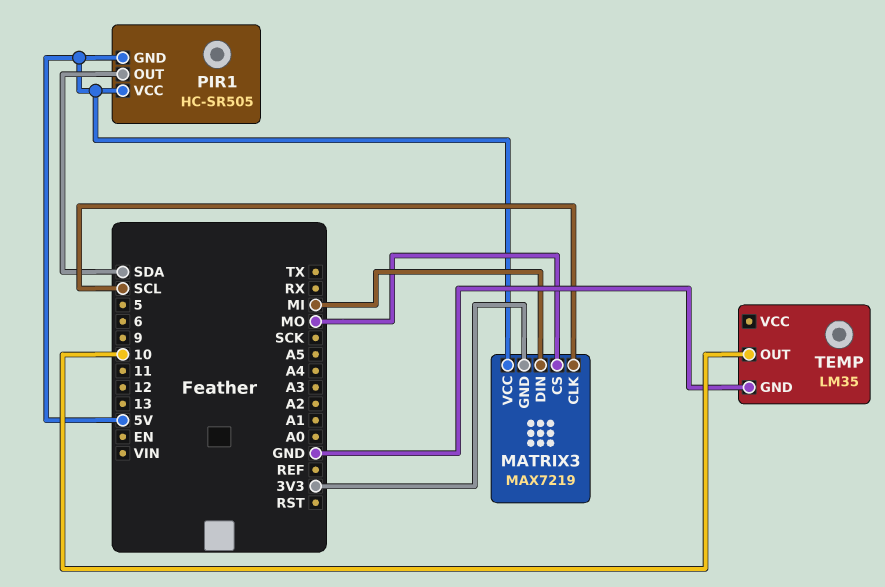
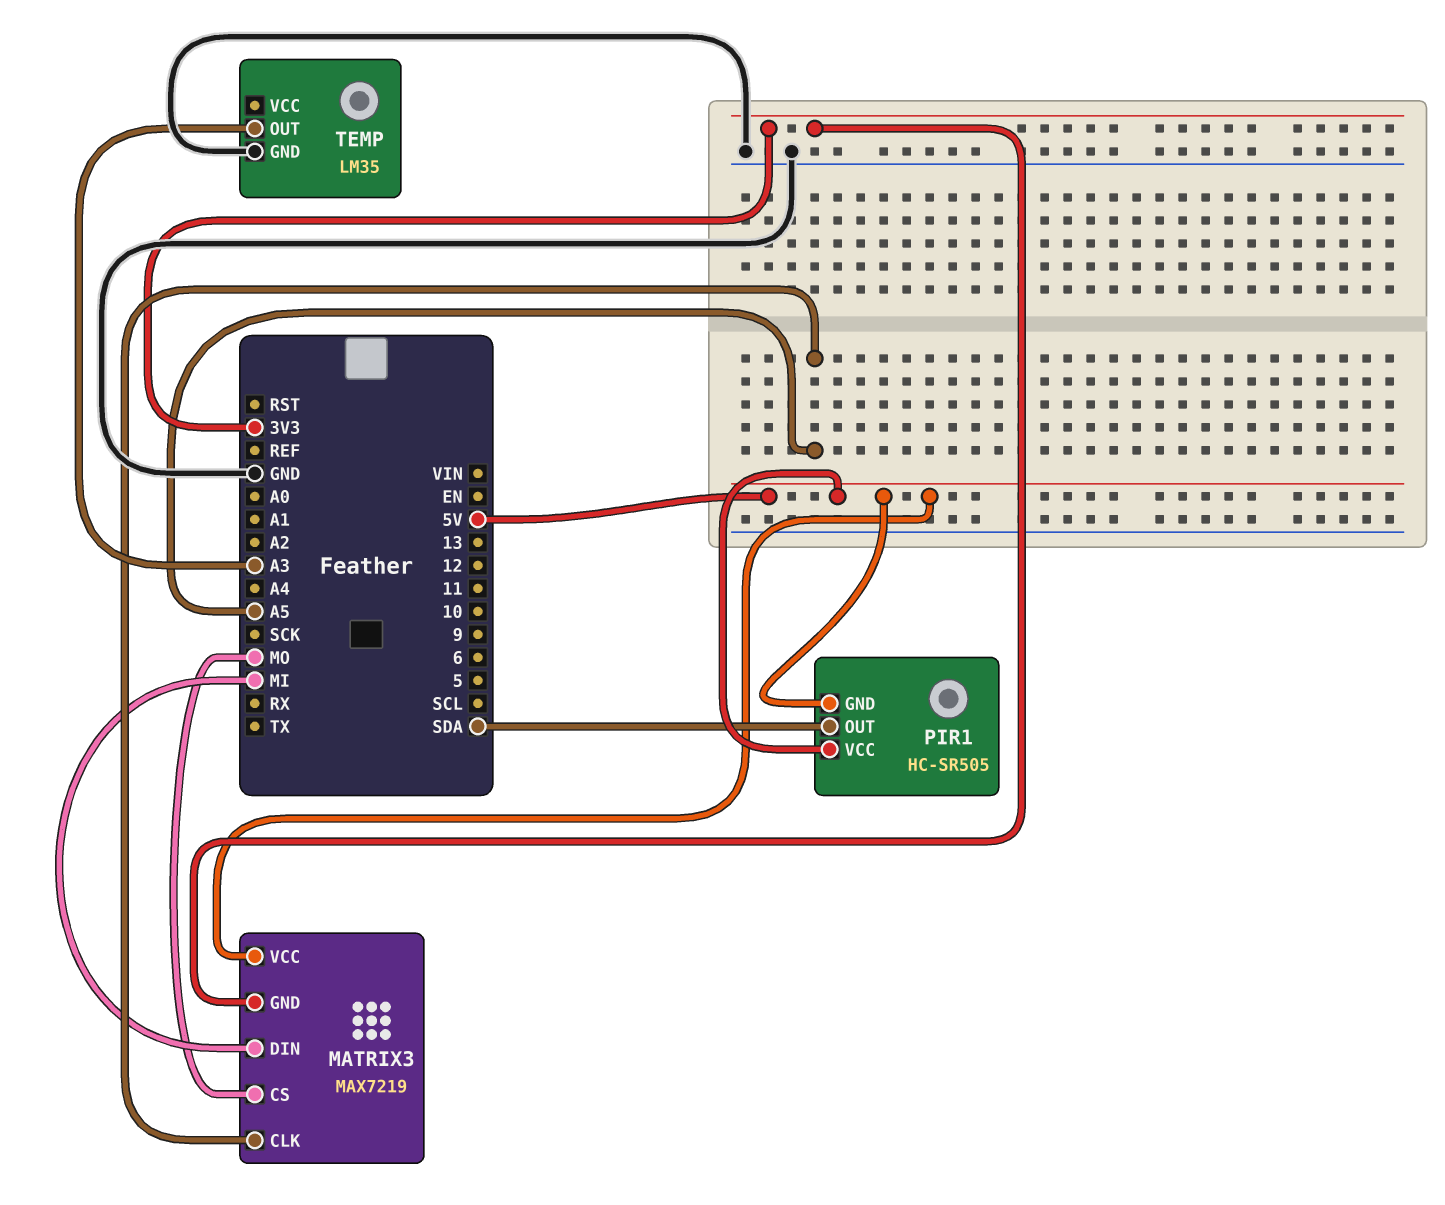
MATRIX3 pin CLK: SCL -> A5
TEMP pin OUT: 10 -> A3

